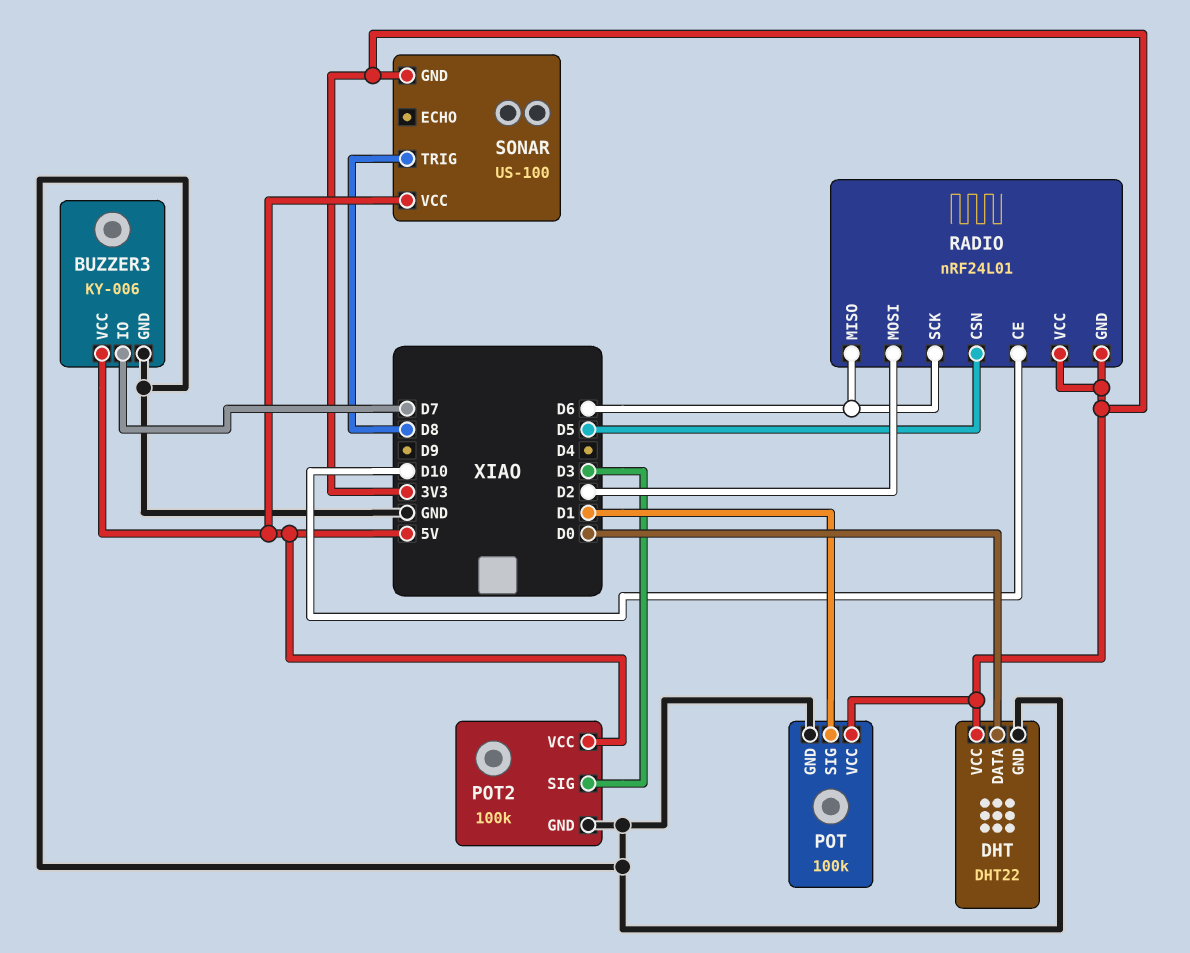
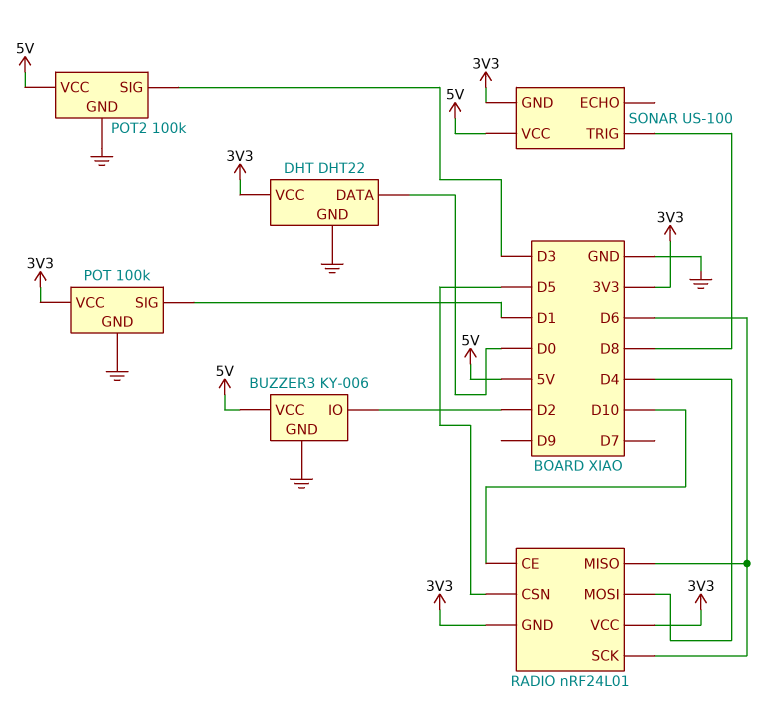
BUZZER3 pin IO: D7 -> D2
RADIO pin MOSI: D2 -> D4

